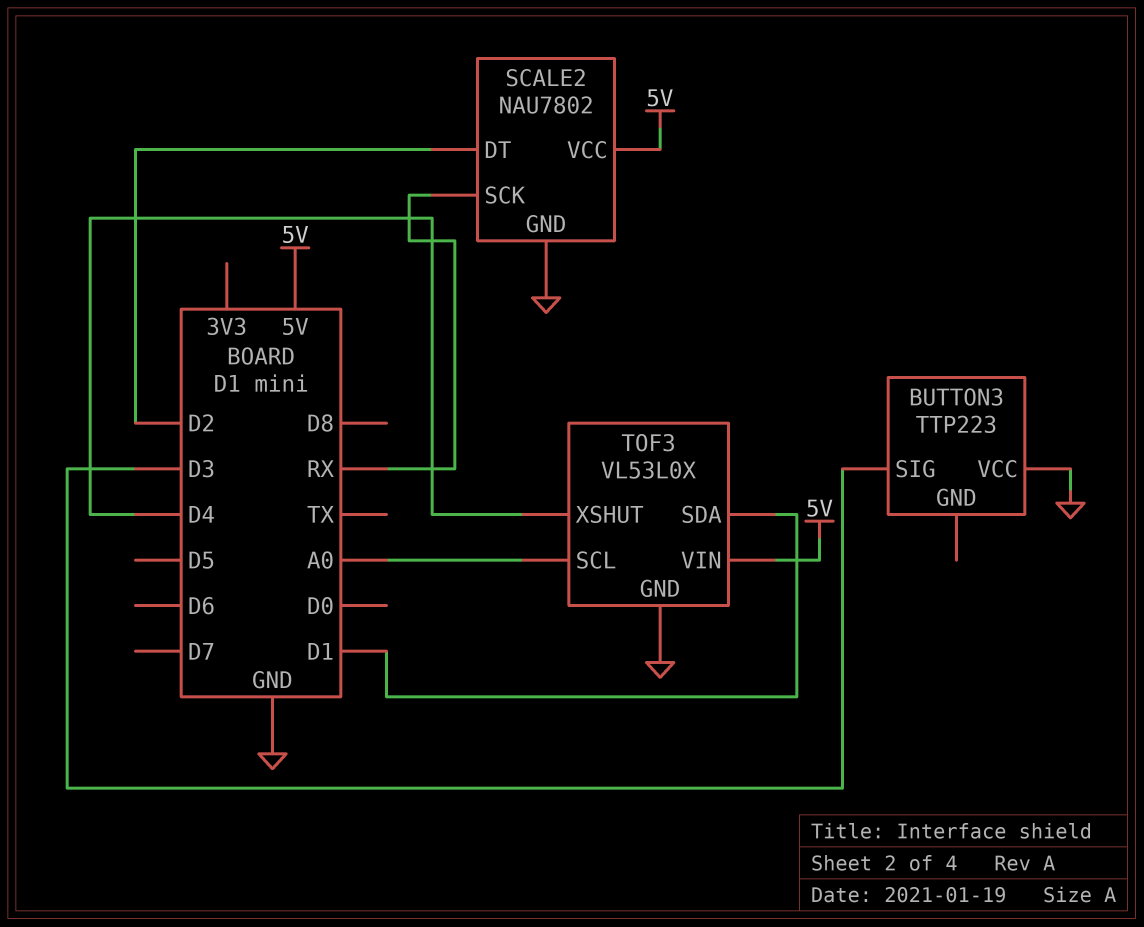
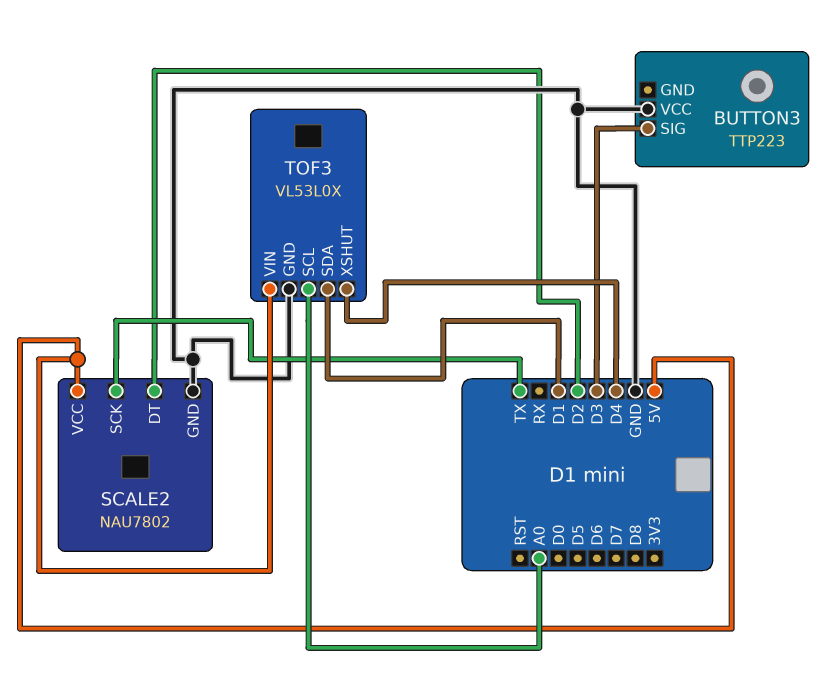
SCALE2 pin SCK: RX -> TX

